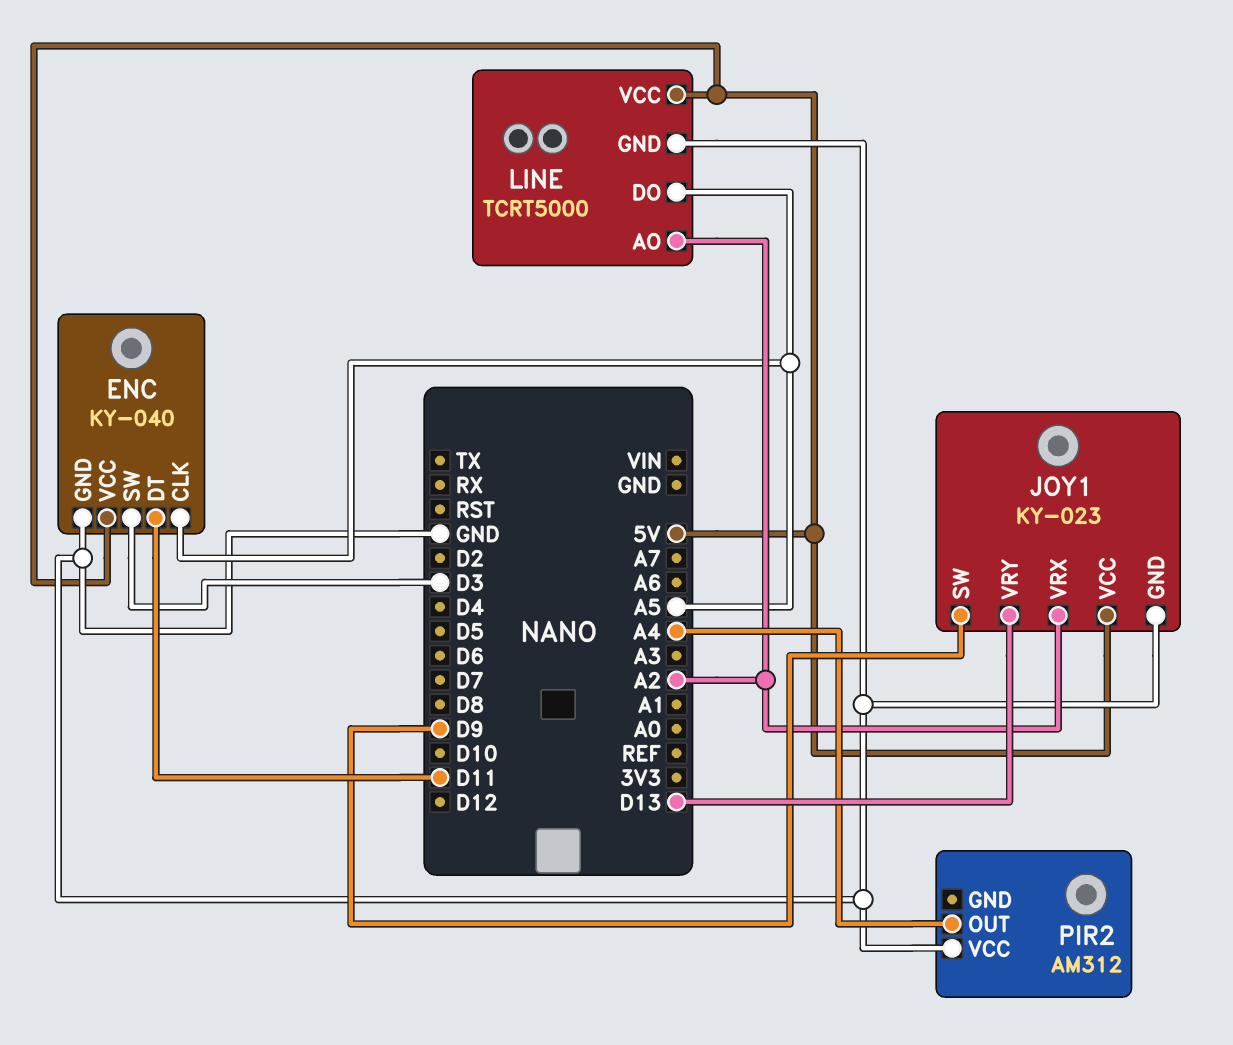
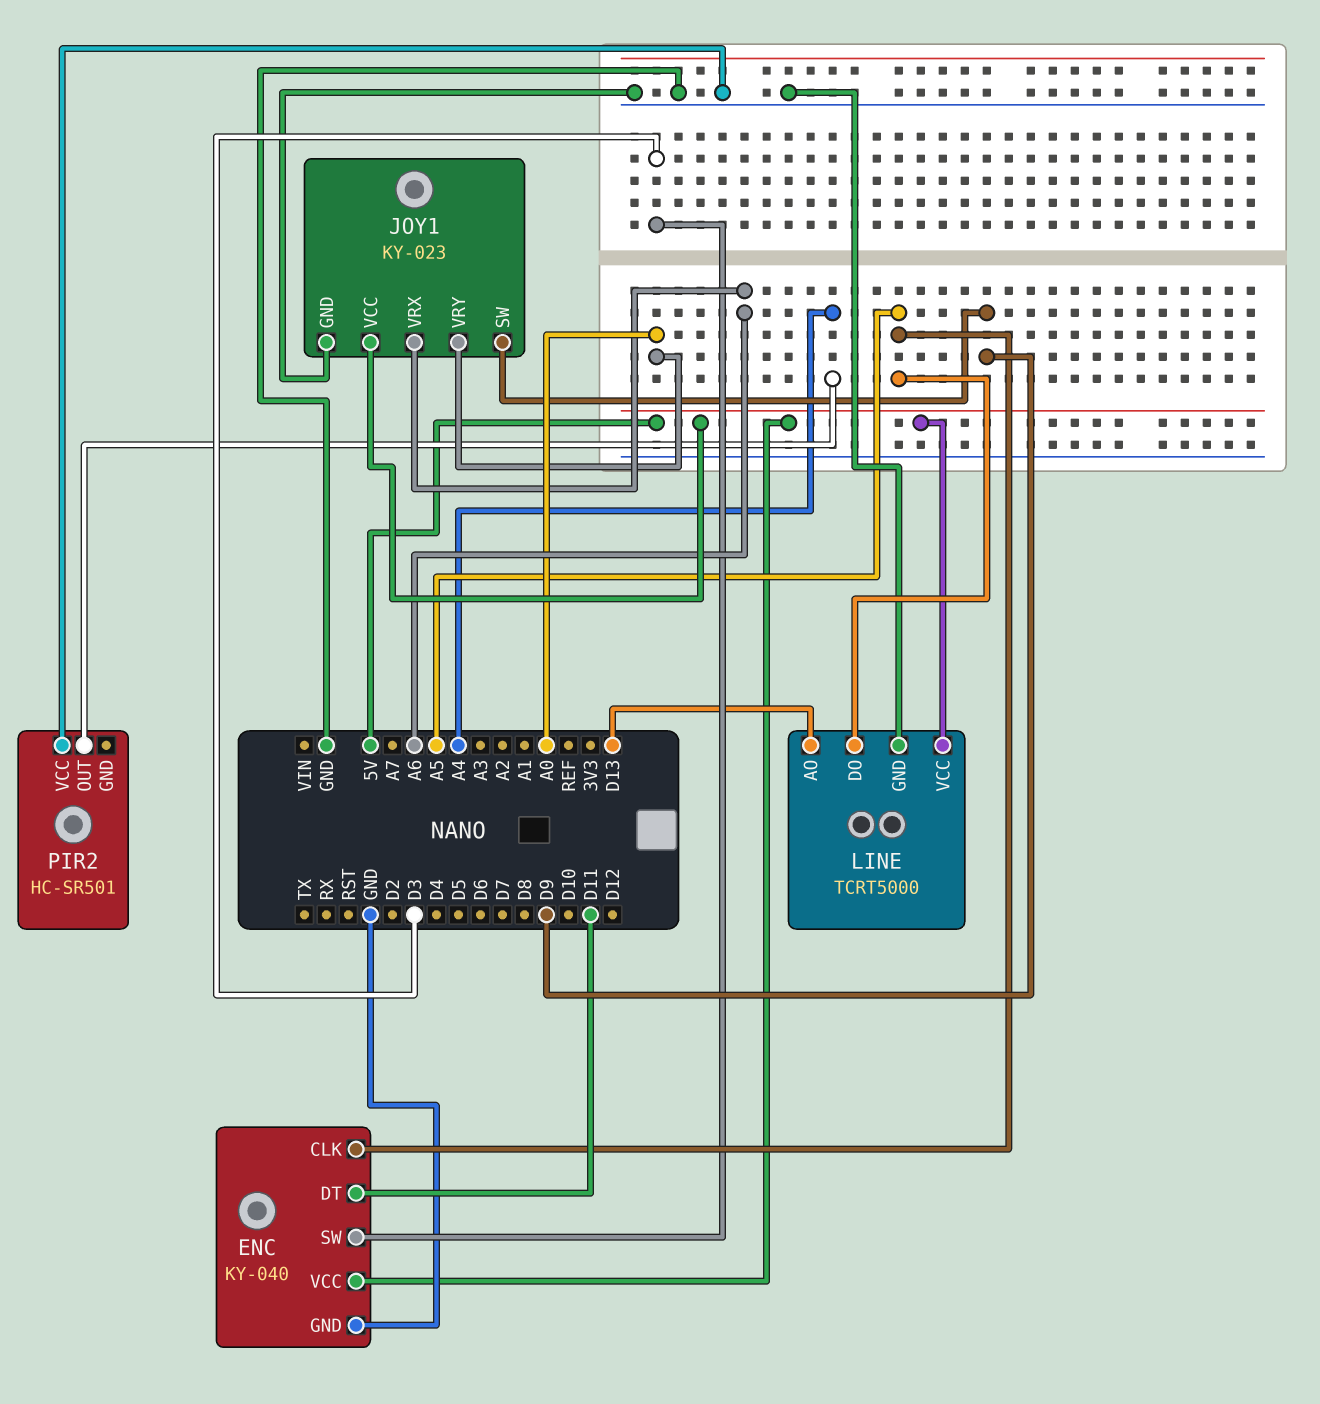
JOY1 pin VRX: A2 -> A6
JOY1 pin VRY: D13 -> A0
LINE pin AO: A2 -> D13
PIR2: AM312 -> HC-SR501

